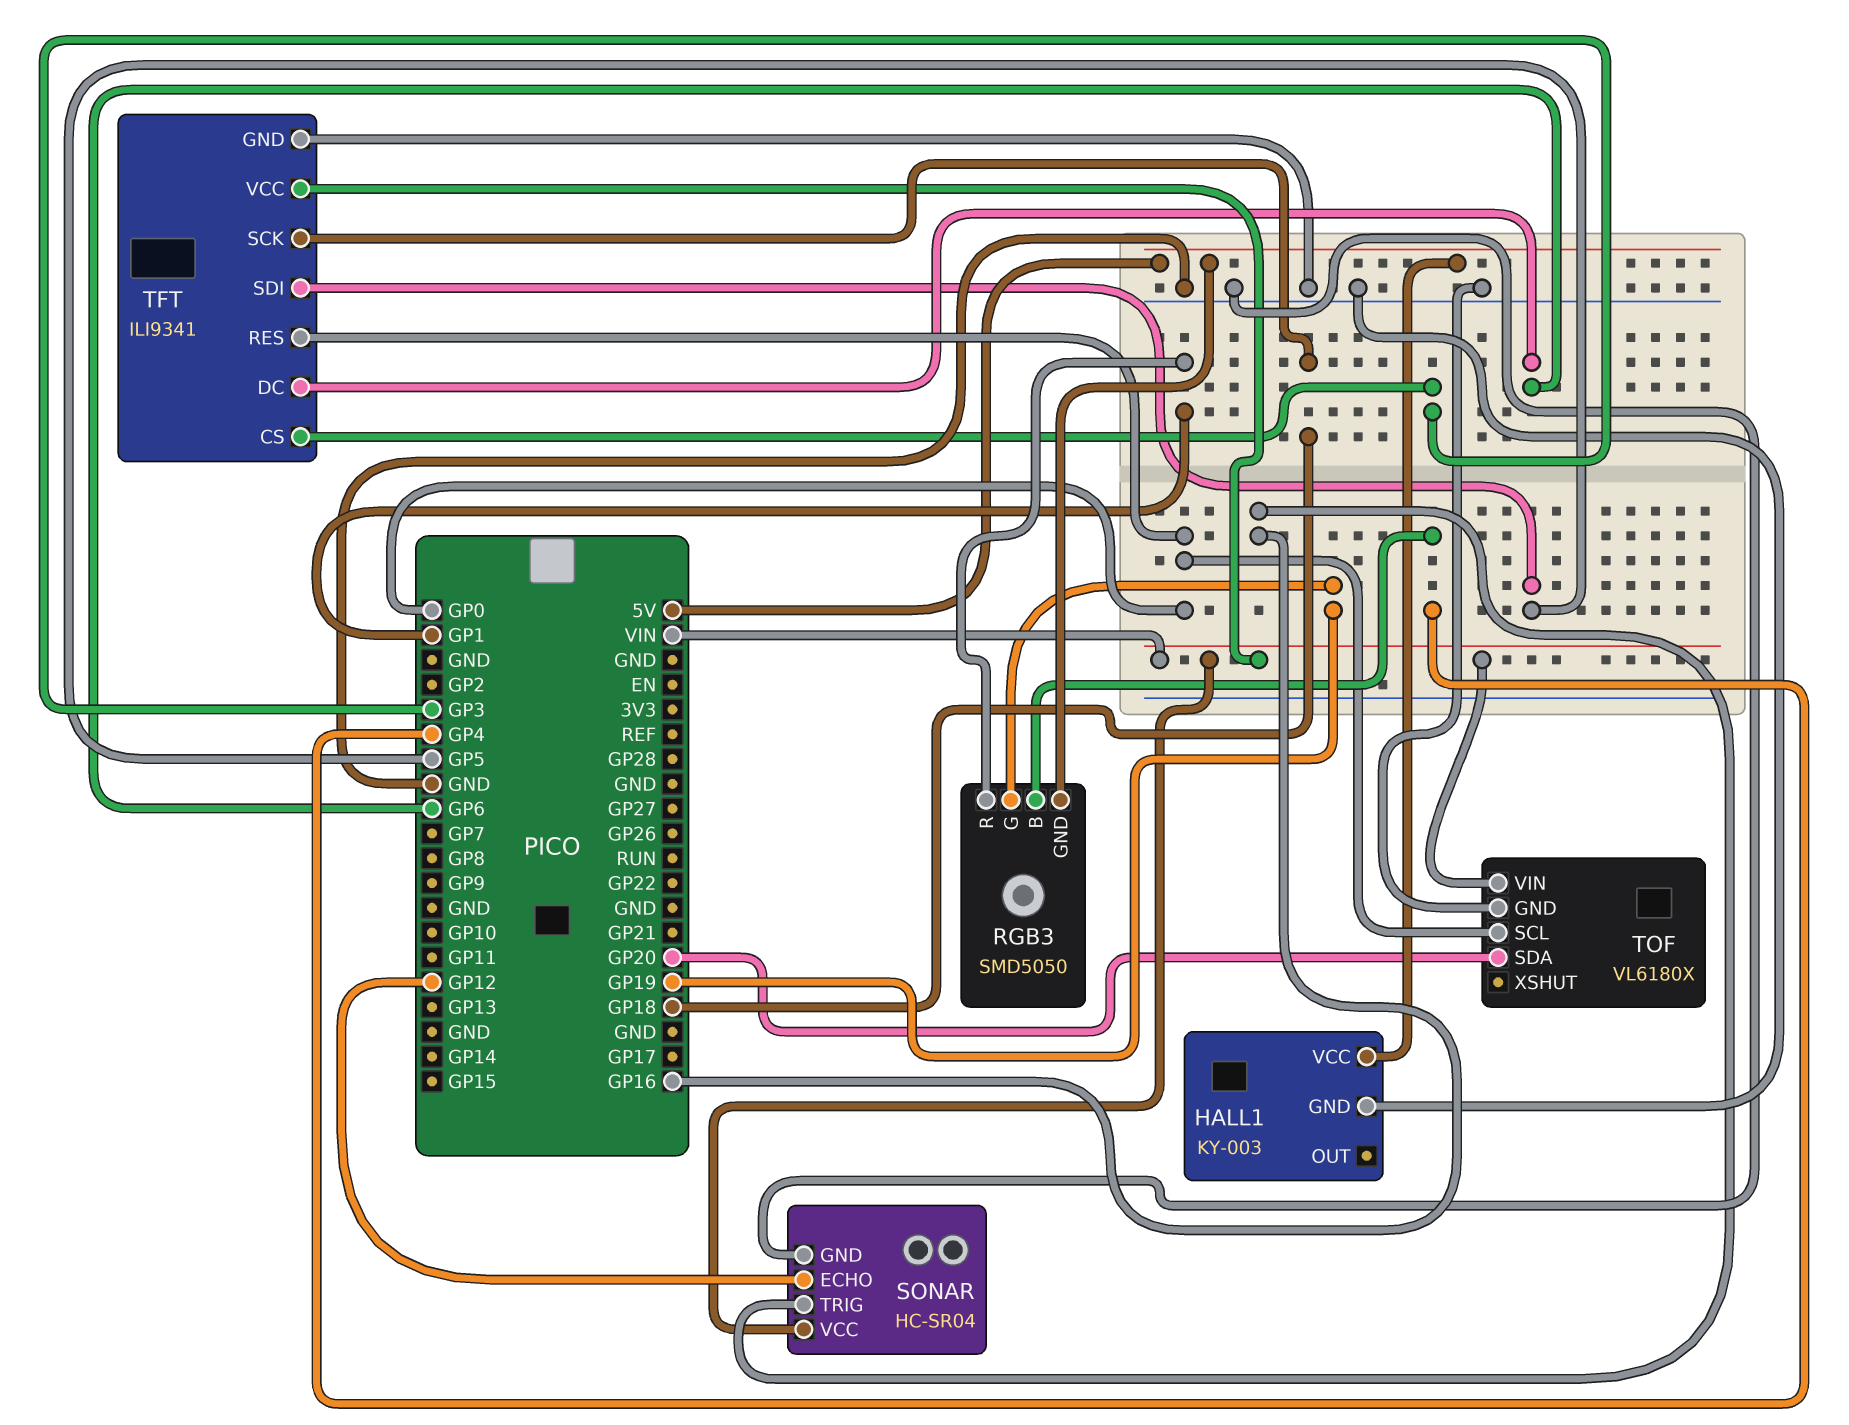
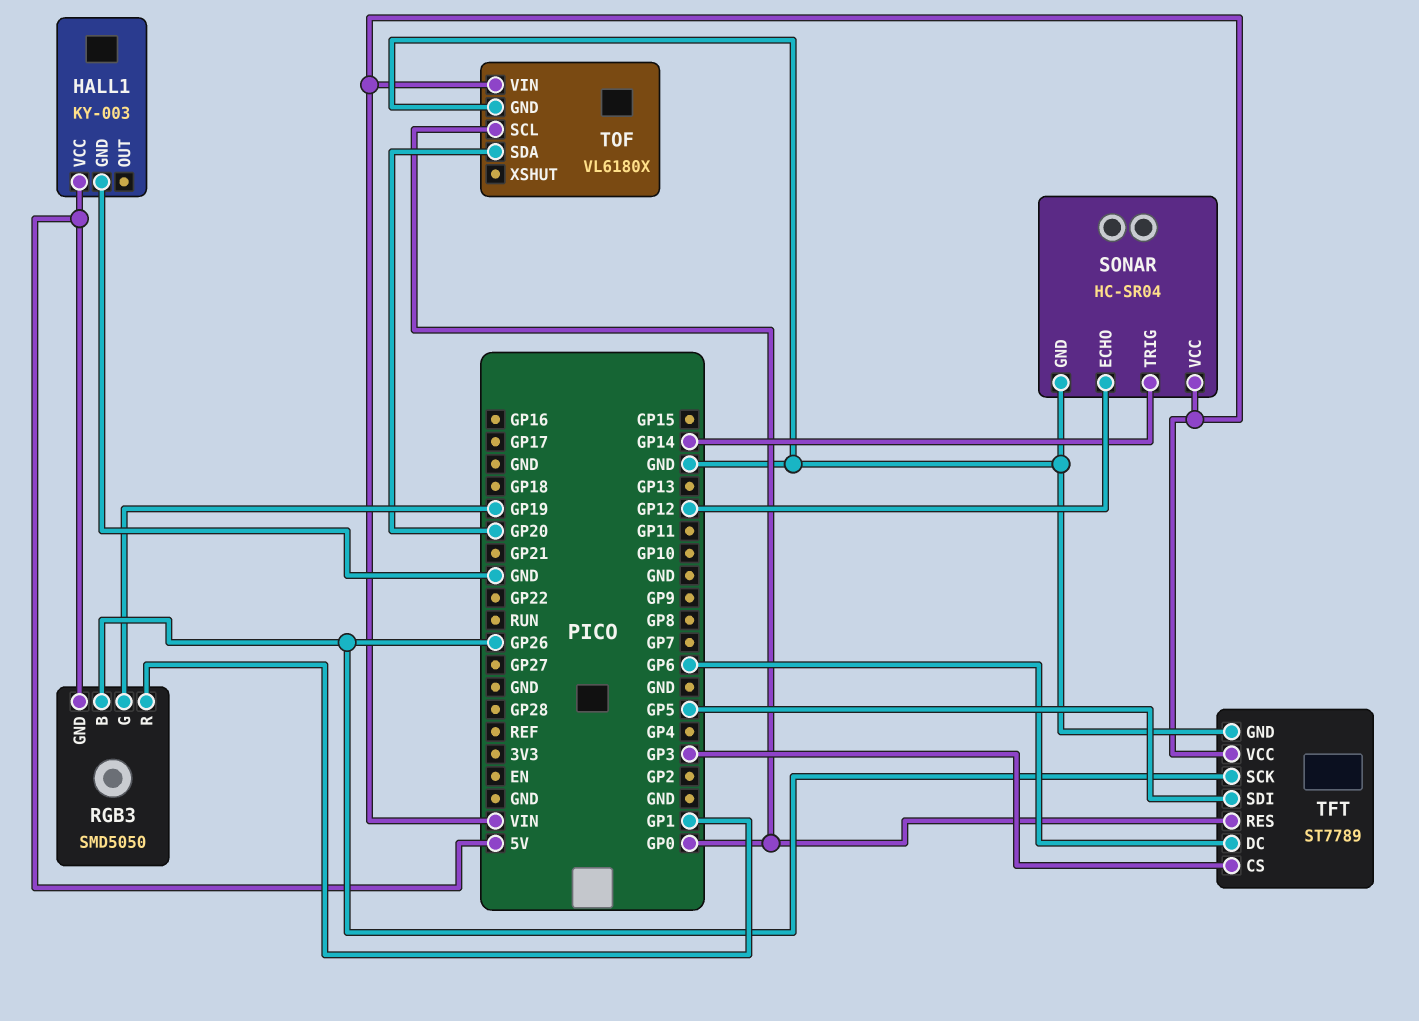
RGB3 pin B: GP4 -> GP26
SONAR pin TRIG: GP16 -> GP14
TFT: ILI9341 -> ST7789
TFT pin SCK: GP18 -> GP26

